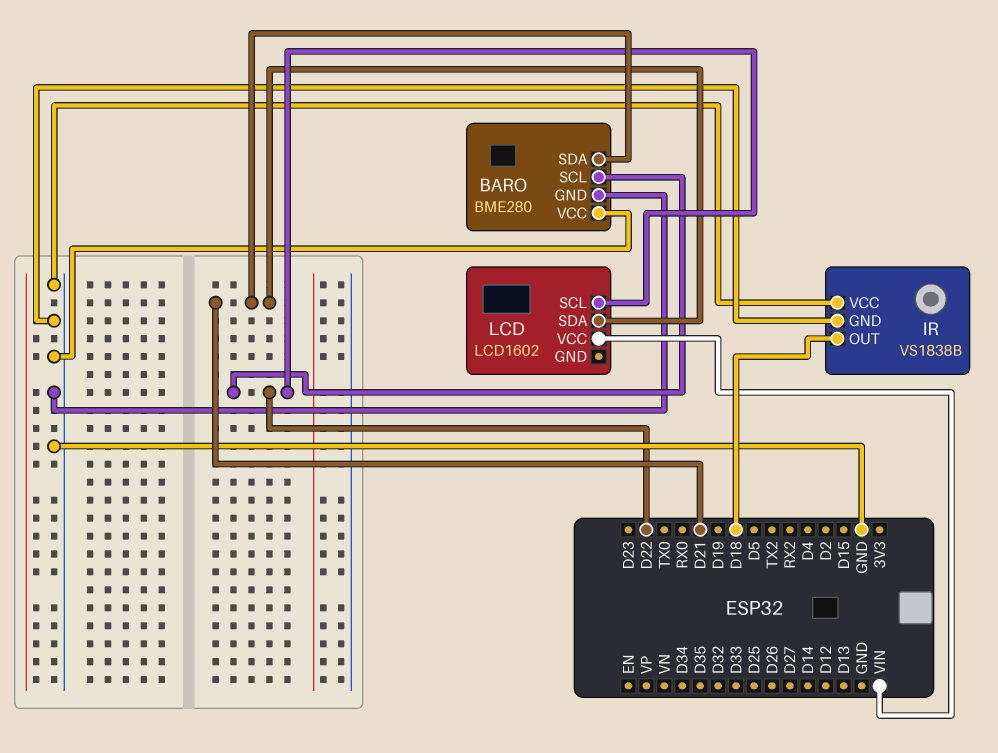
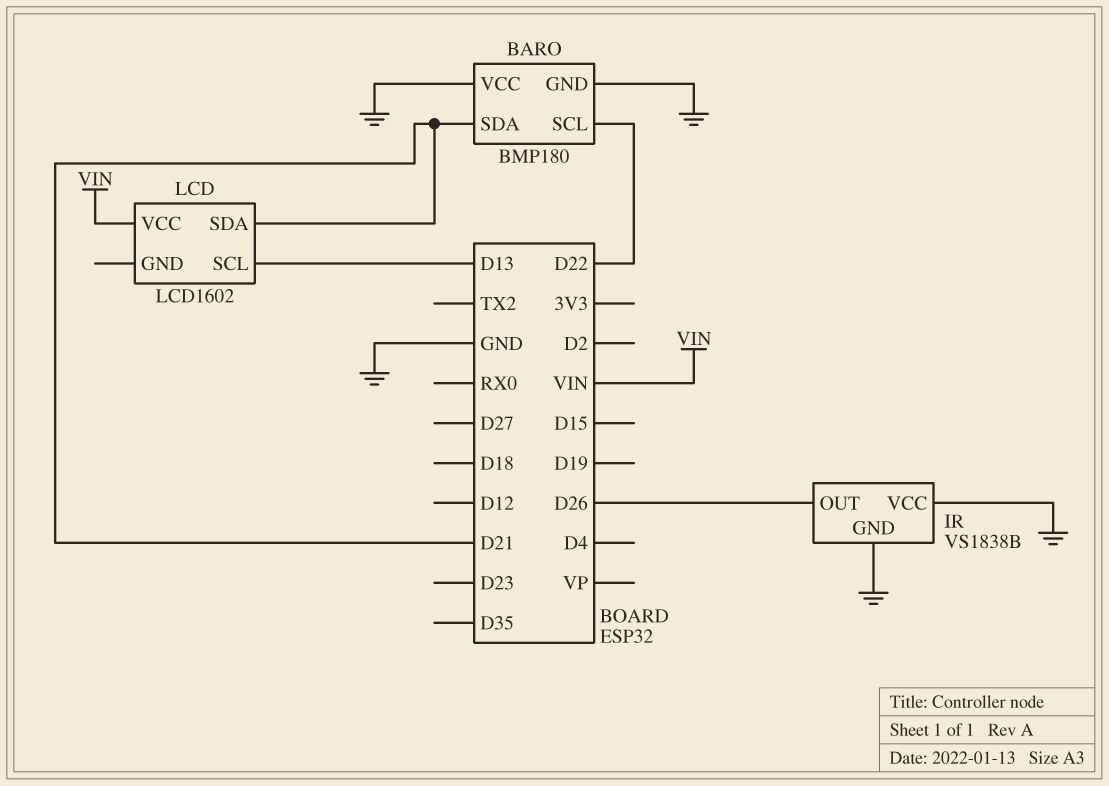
BARO: BME280 -> BMP180
IR pin OUT: D18 -> D26
LCD pin SCL: D22 -> D13

